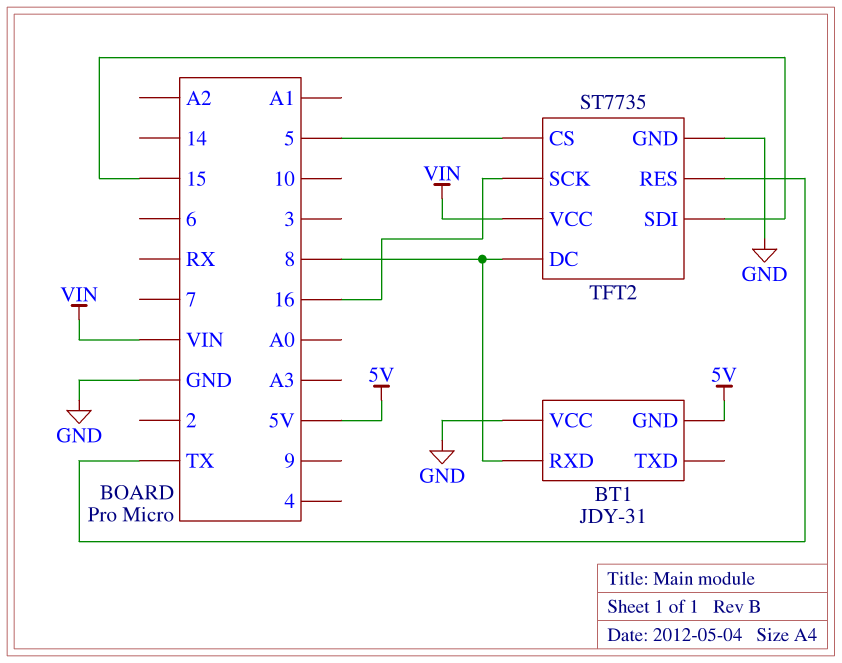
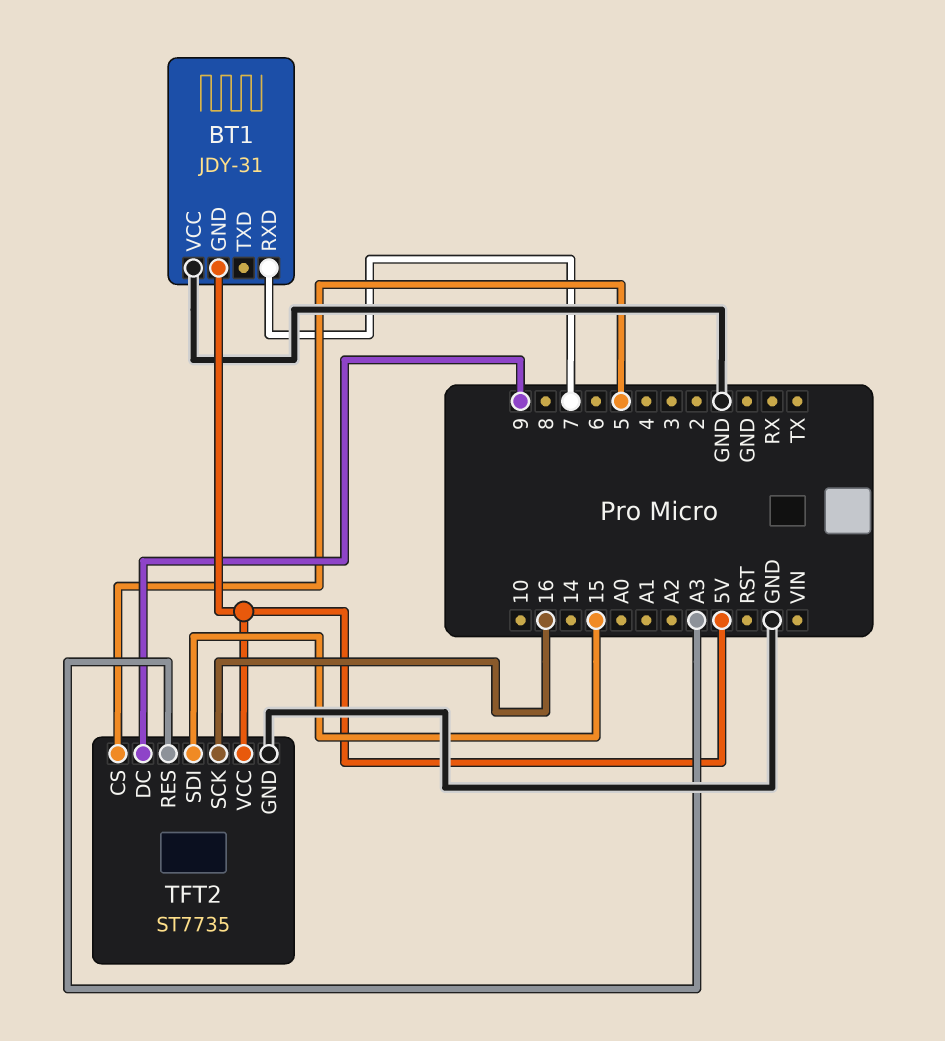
BT1 pin RXD: 8 -> 7
TFT2 pin DC: 8 -> 9
TFT2 pin RES: TX -> A3
TFT2 pin VCC: VIN -> 5V

